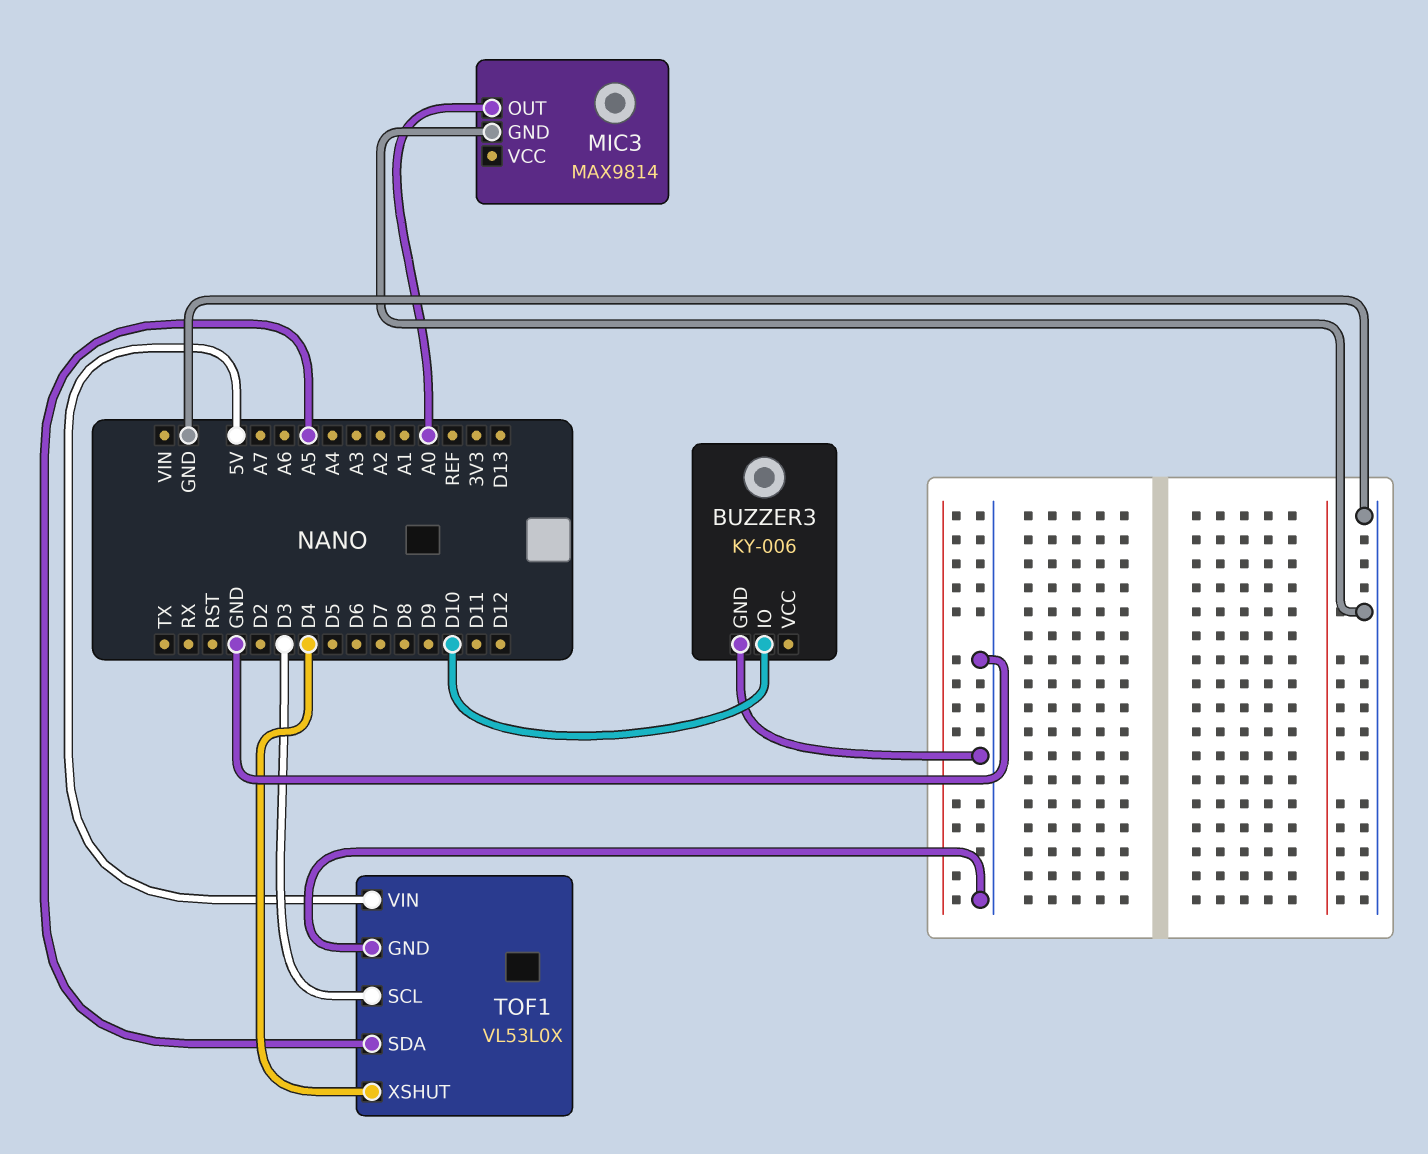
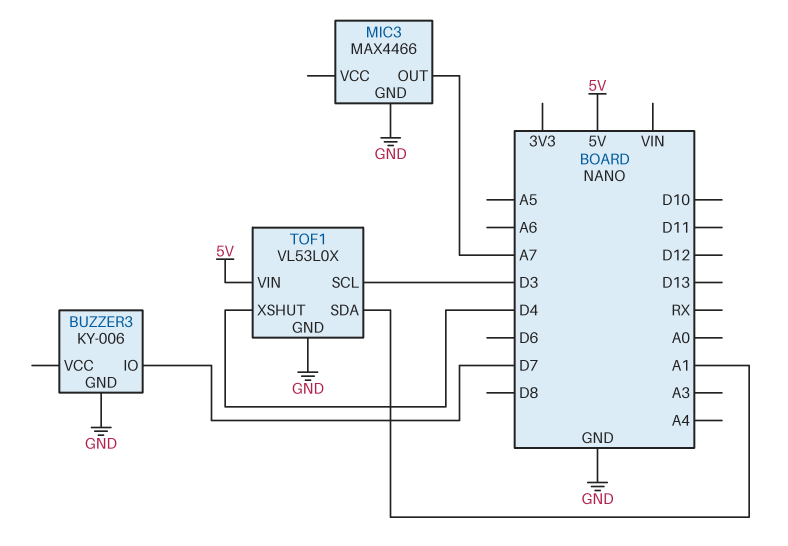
BUZZER3 pin IO: D10 -> D7
MIC3: MAX9814 -> MAX4466
MIC3 pin OUT: A0 -> A7
TOF1 pin SDA: A5 -> A1

